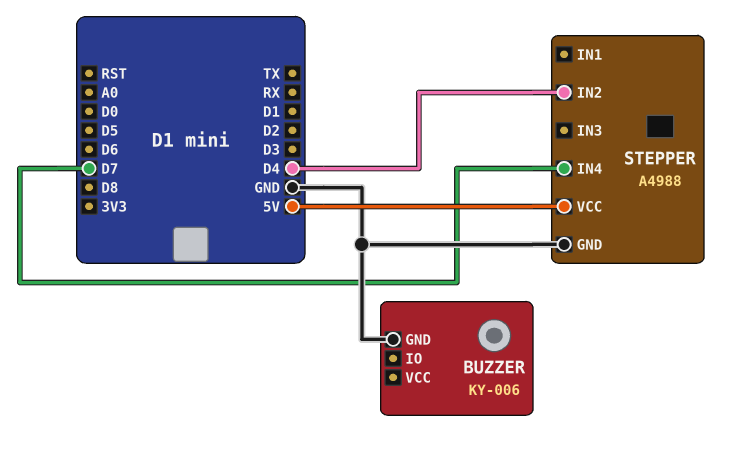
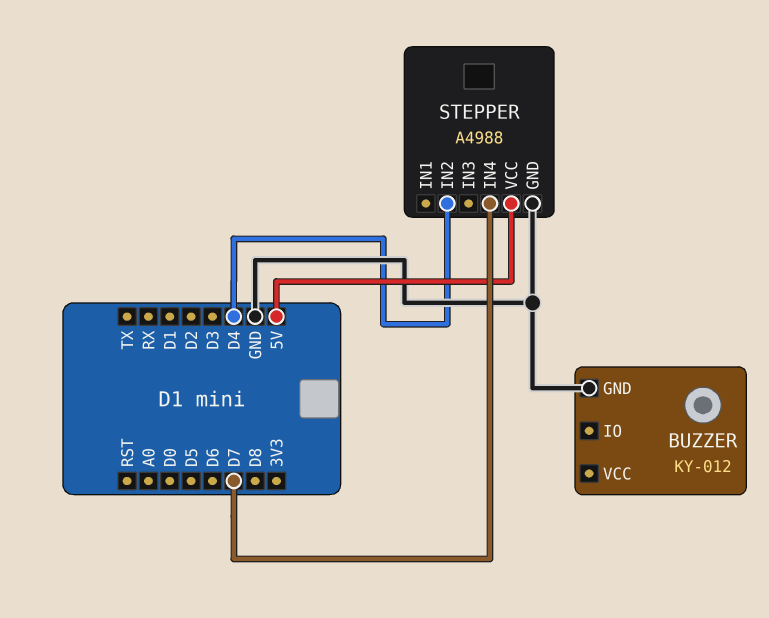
BUZZER: KY-006 -> KY-012

